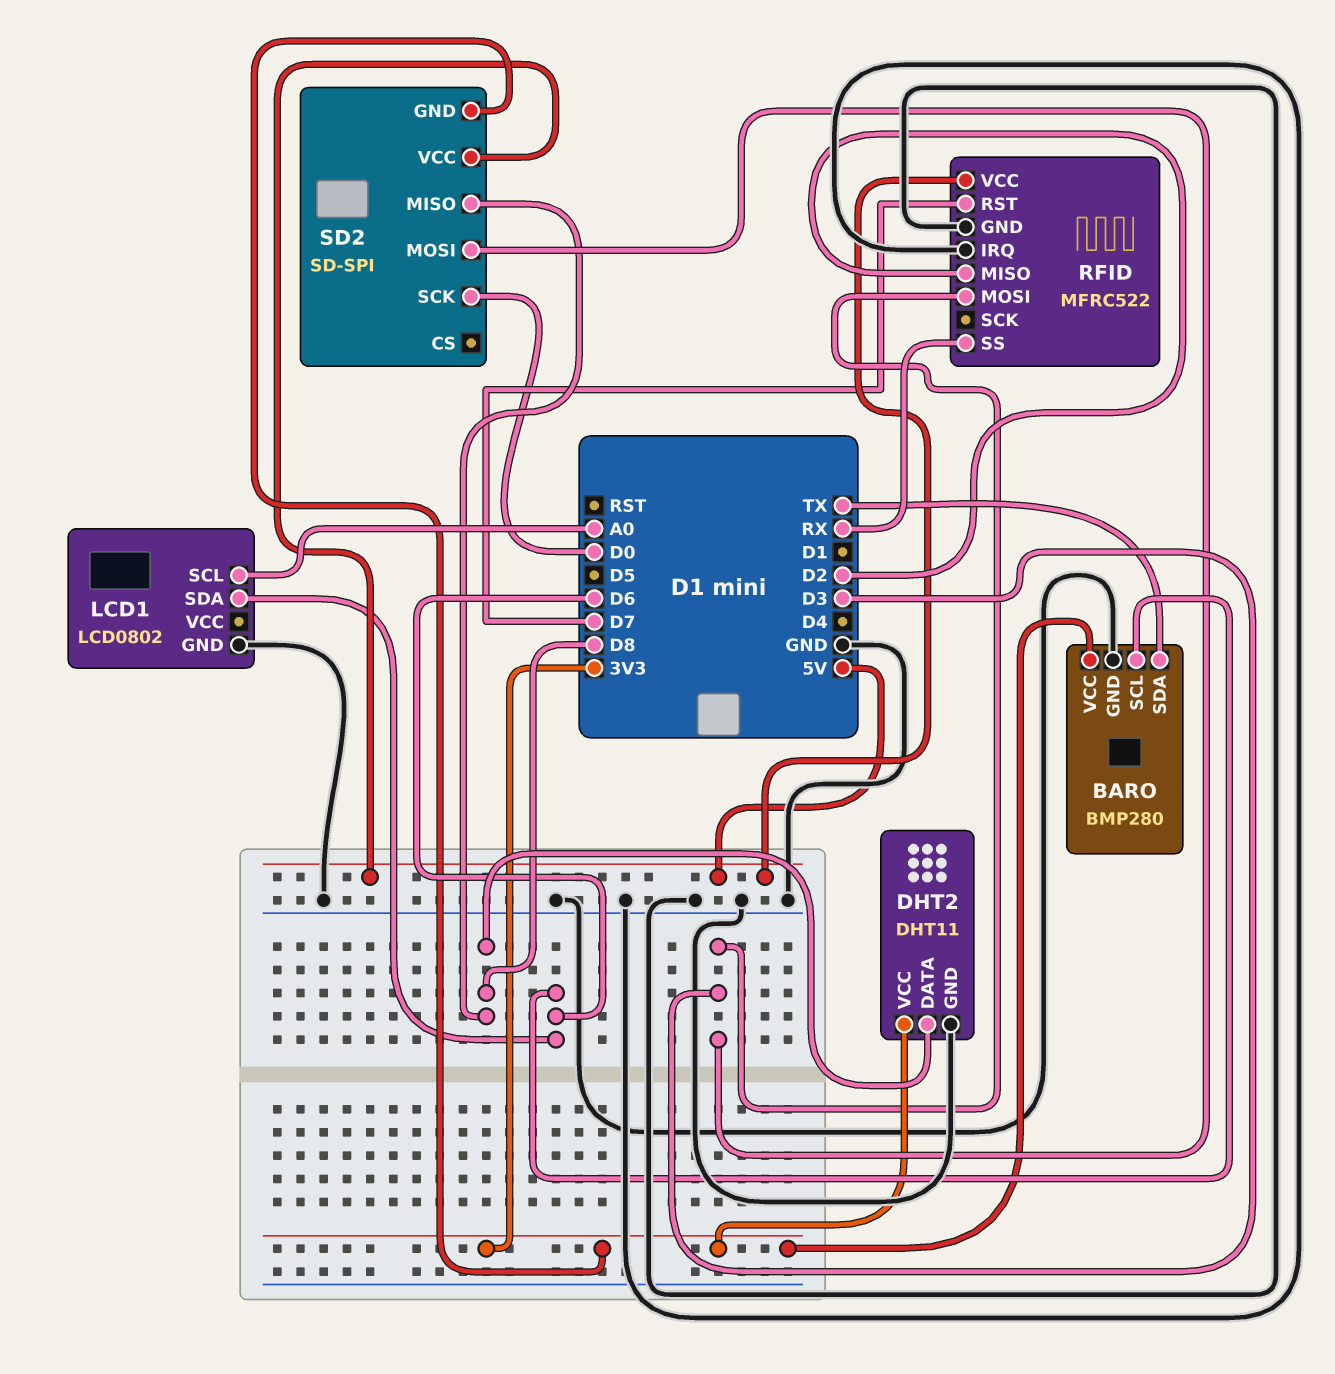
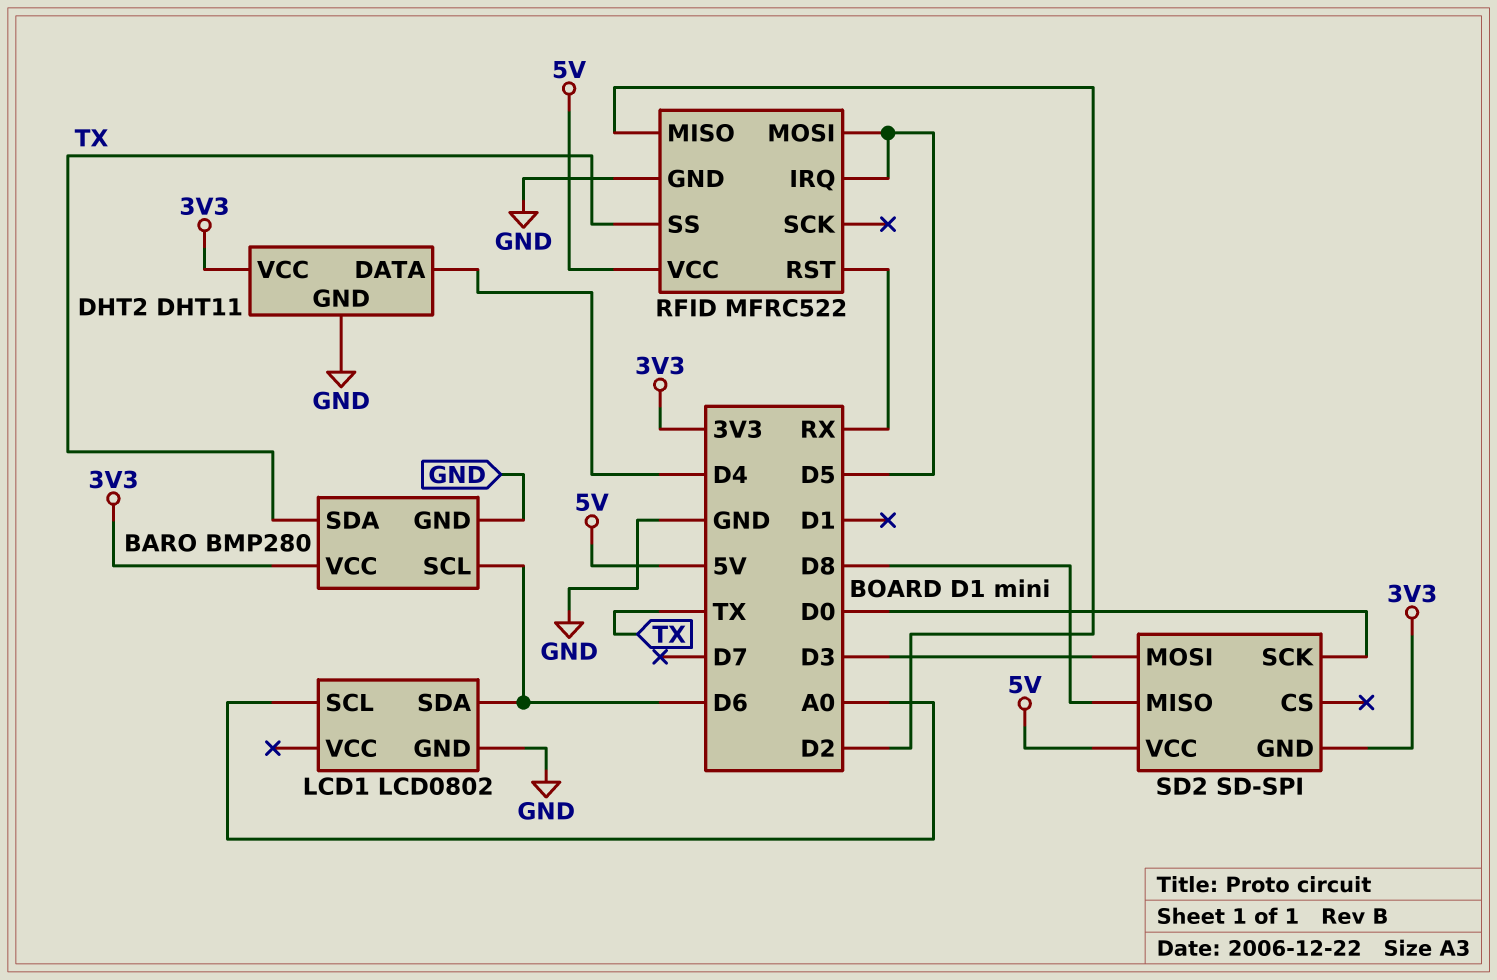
DHT2 pin DATA: D8 -> D4
RFID pin IRQ: GND -> D5
RFID pin MOSI: D3 -> D5
RFID pin RST: D7 -> RX
RFID pin SS: RX -> TX

